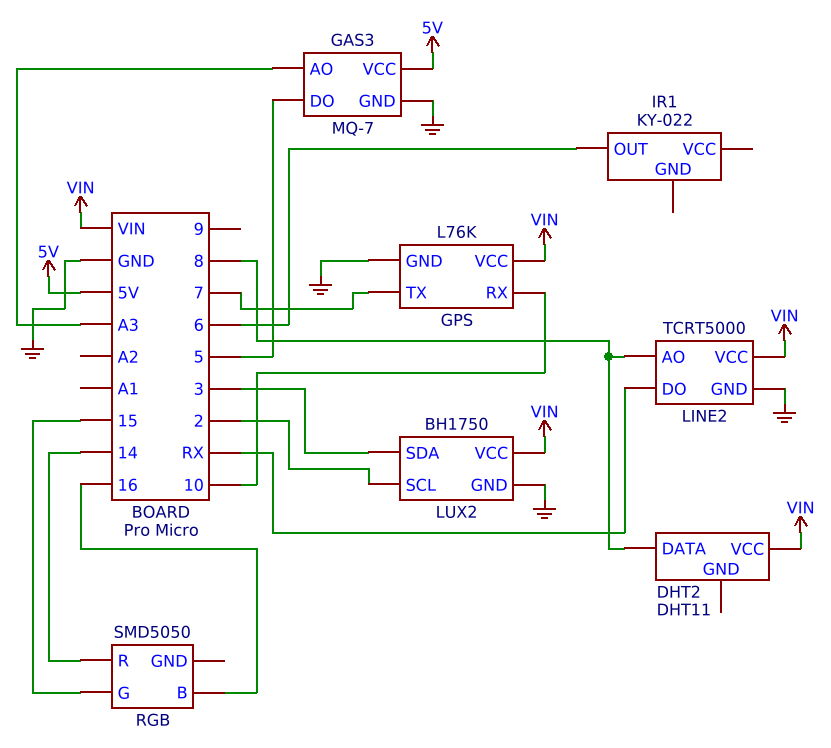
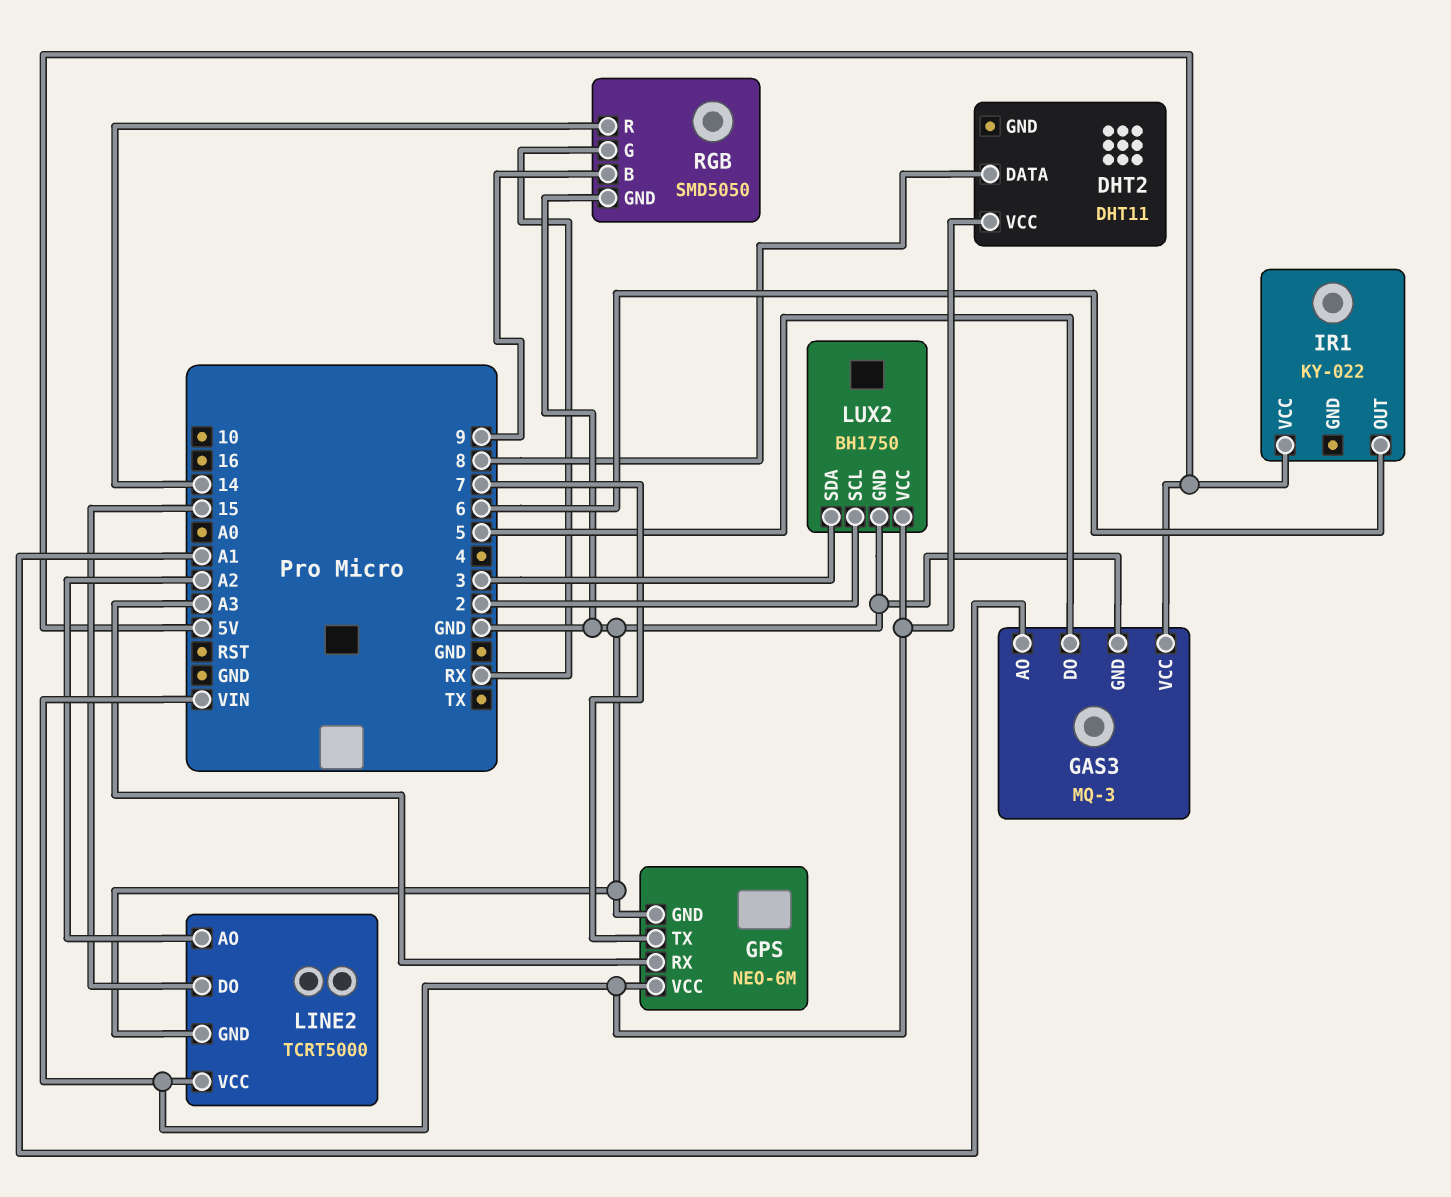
GAS3: MQ-7 -> MQ-3
GAS3 pin AO: A3 -> A1
GPS: L76K -> NEO-6M
GPS pin RX: 10 -> A3
IR1 pin VCC: none -> 5V
LINE2 pin AO: 8 -> A2
LINE2 pin DO: RX -> 15
RGB pin B: 16 -> 9
RGB pin G: 15 -> RX
RGB pin GND: none -> GND

